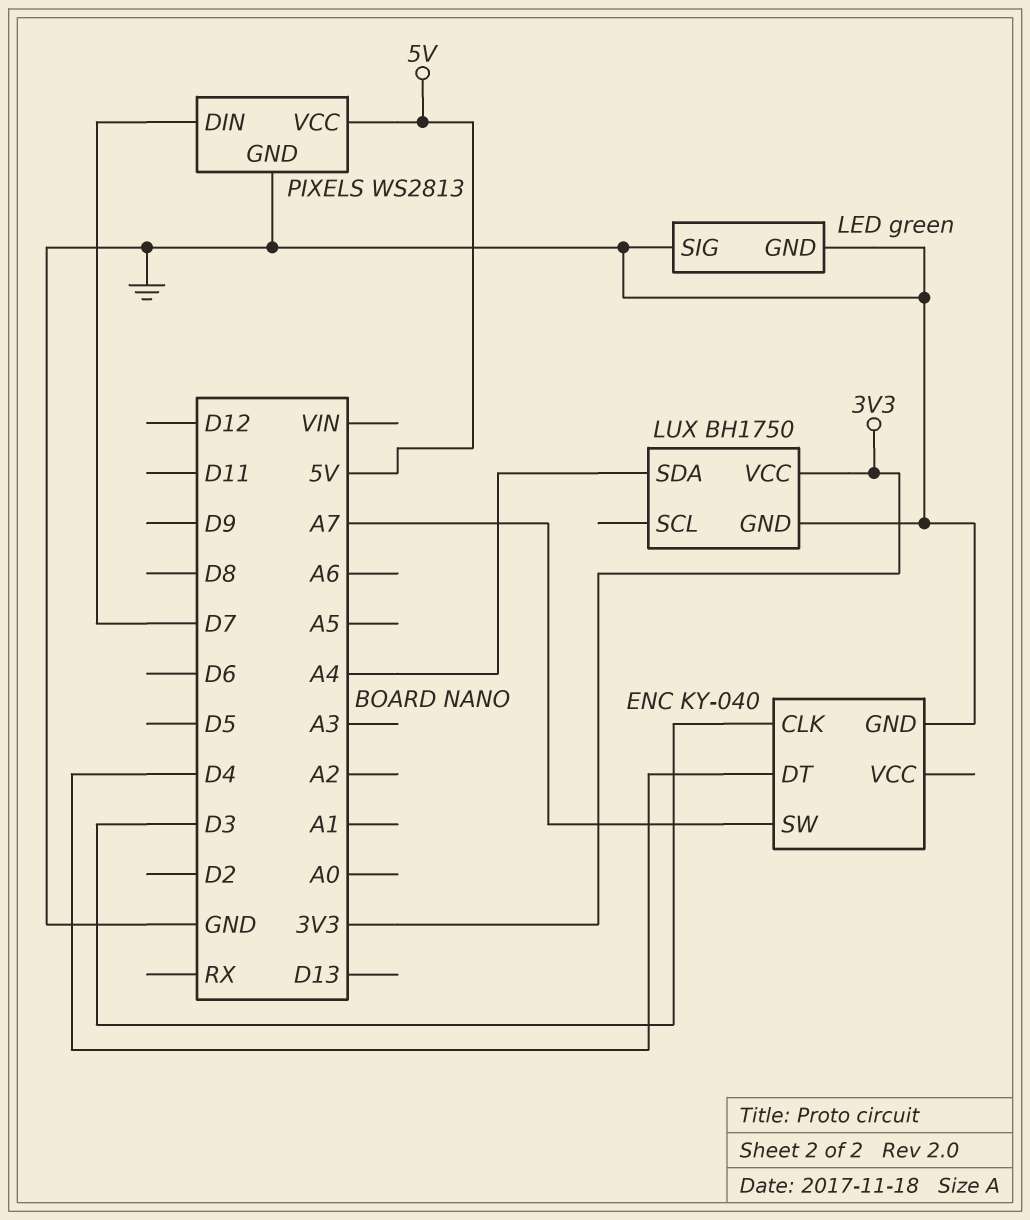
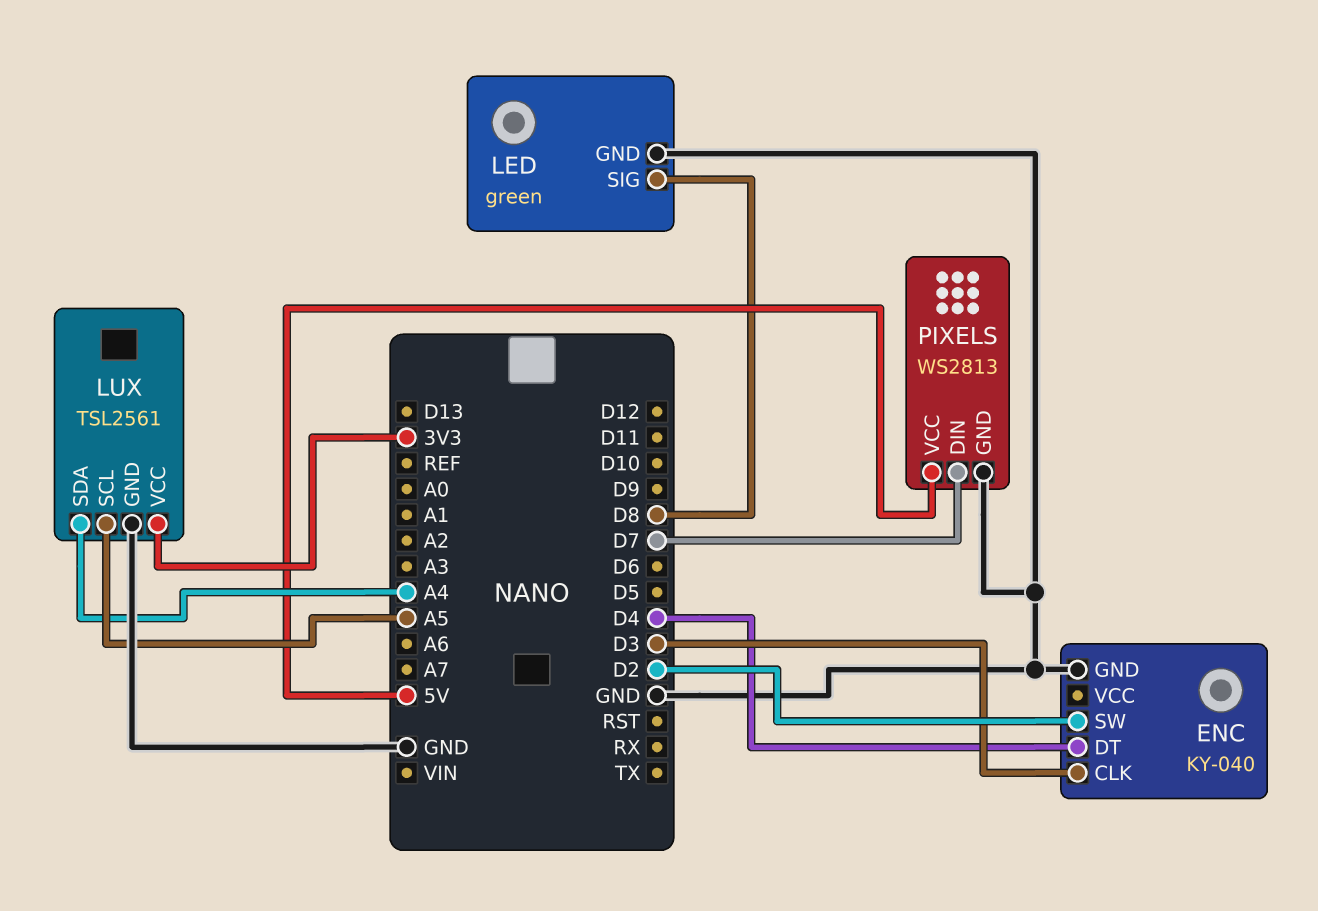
ENC pin SW: A7 -> D2
LED pin SIG: GND -> D8
LUX: BH1750 -> TSL2561
LUX pin SCL: none -> A5

